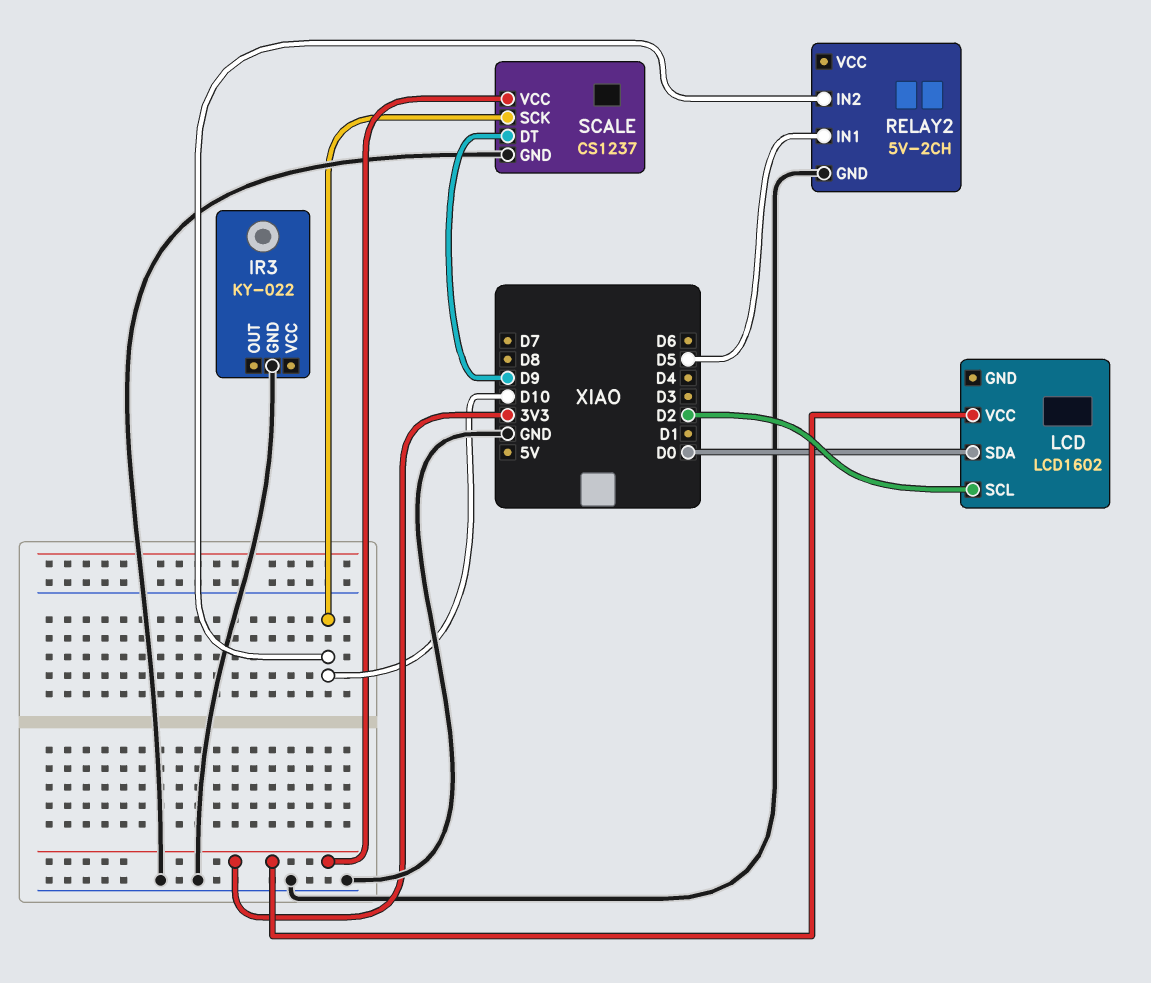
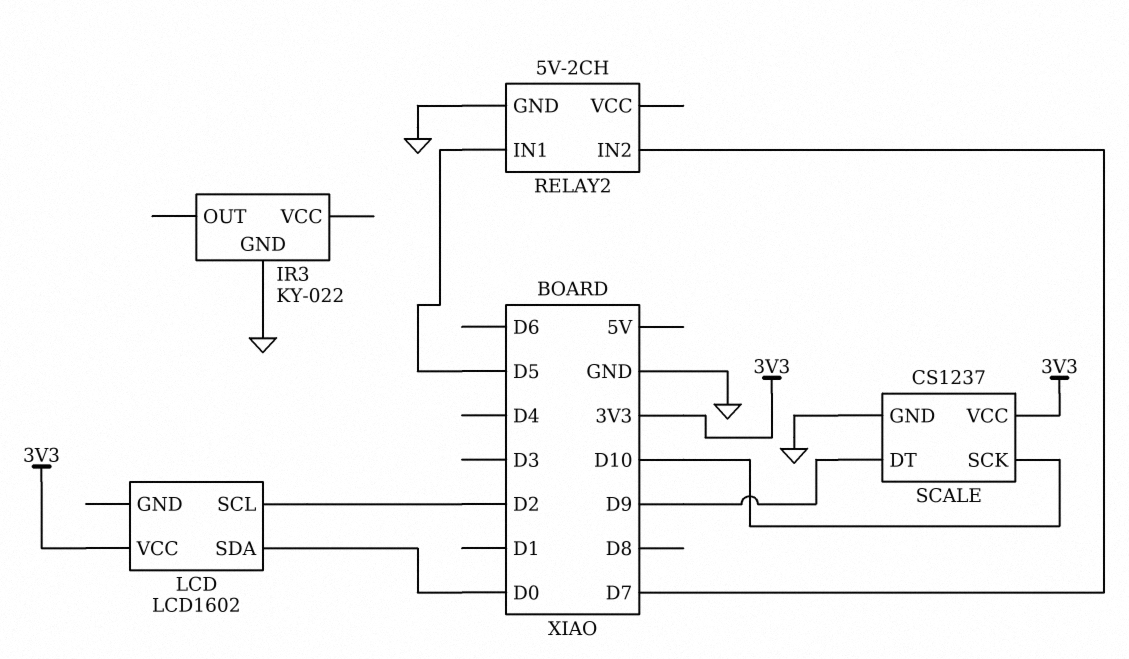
RELAY2 pin IN2: D10 -> D7

